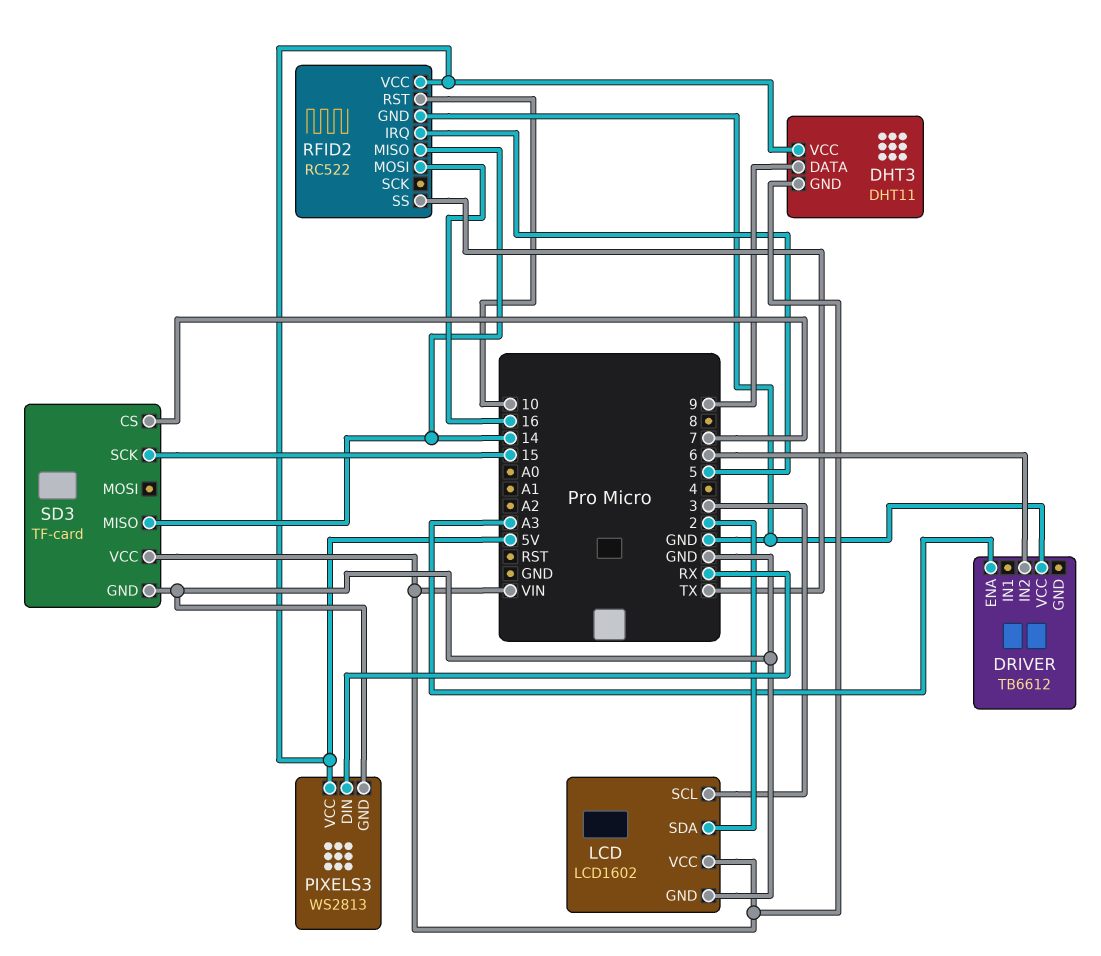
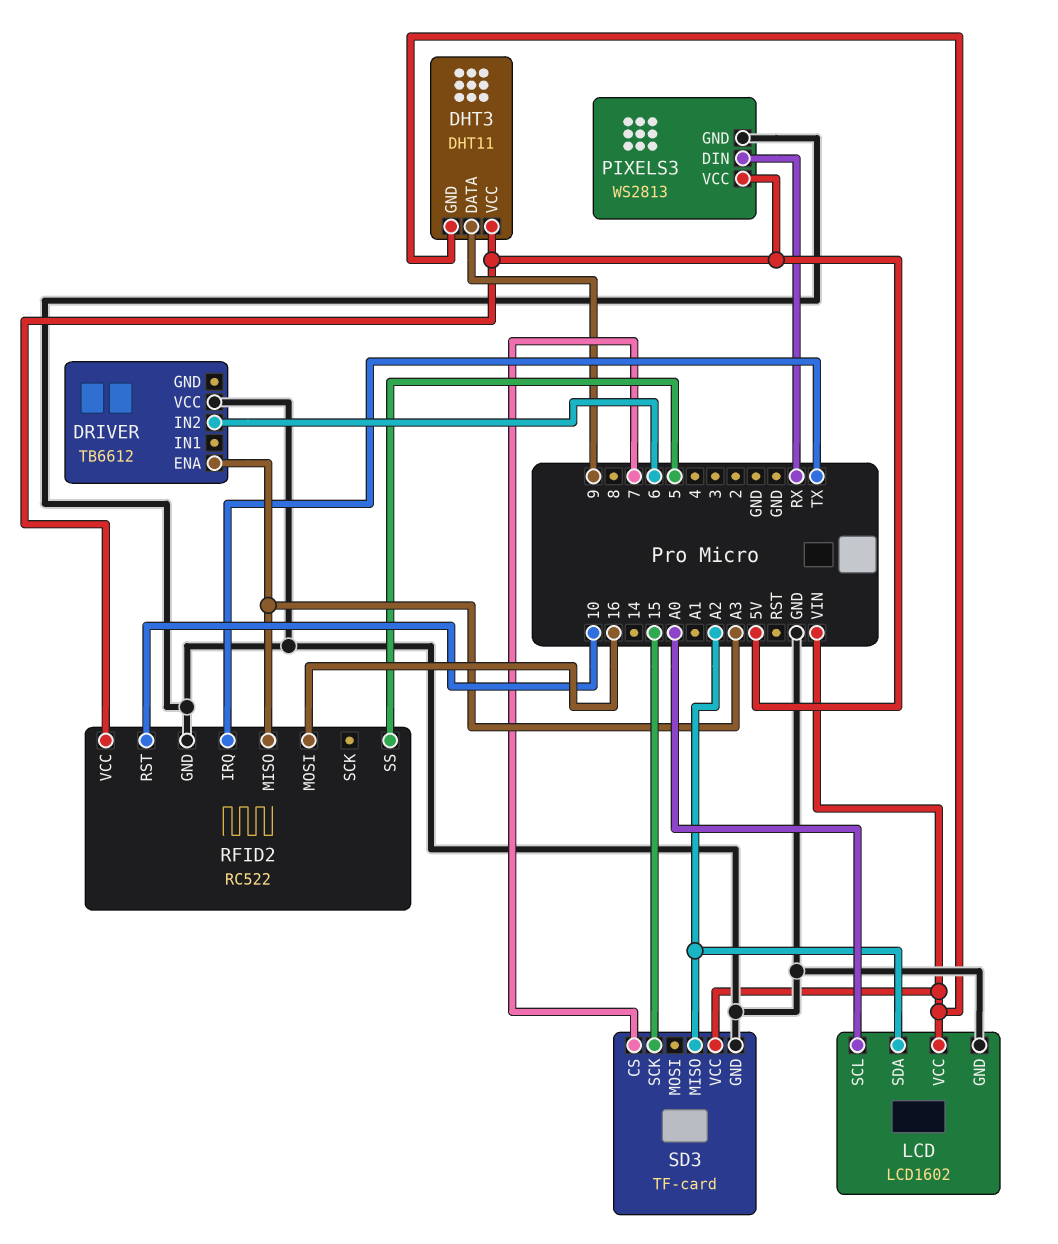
LCD pin SCL: 3 -> A0
LCD pin SDA: 2 -> A2
RFID2 pin IRQ: 5 -> TX
RFID2 pin MISO: 14 -> A3
RFID2 pin SS: TX -> 5
SD3 pin MISO: 14 -> A2

